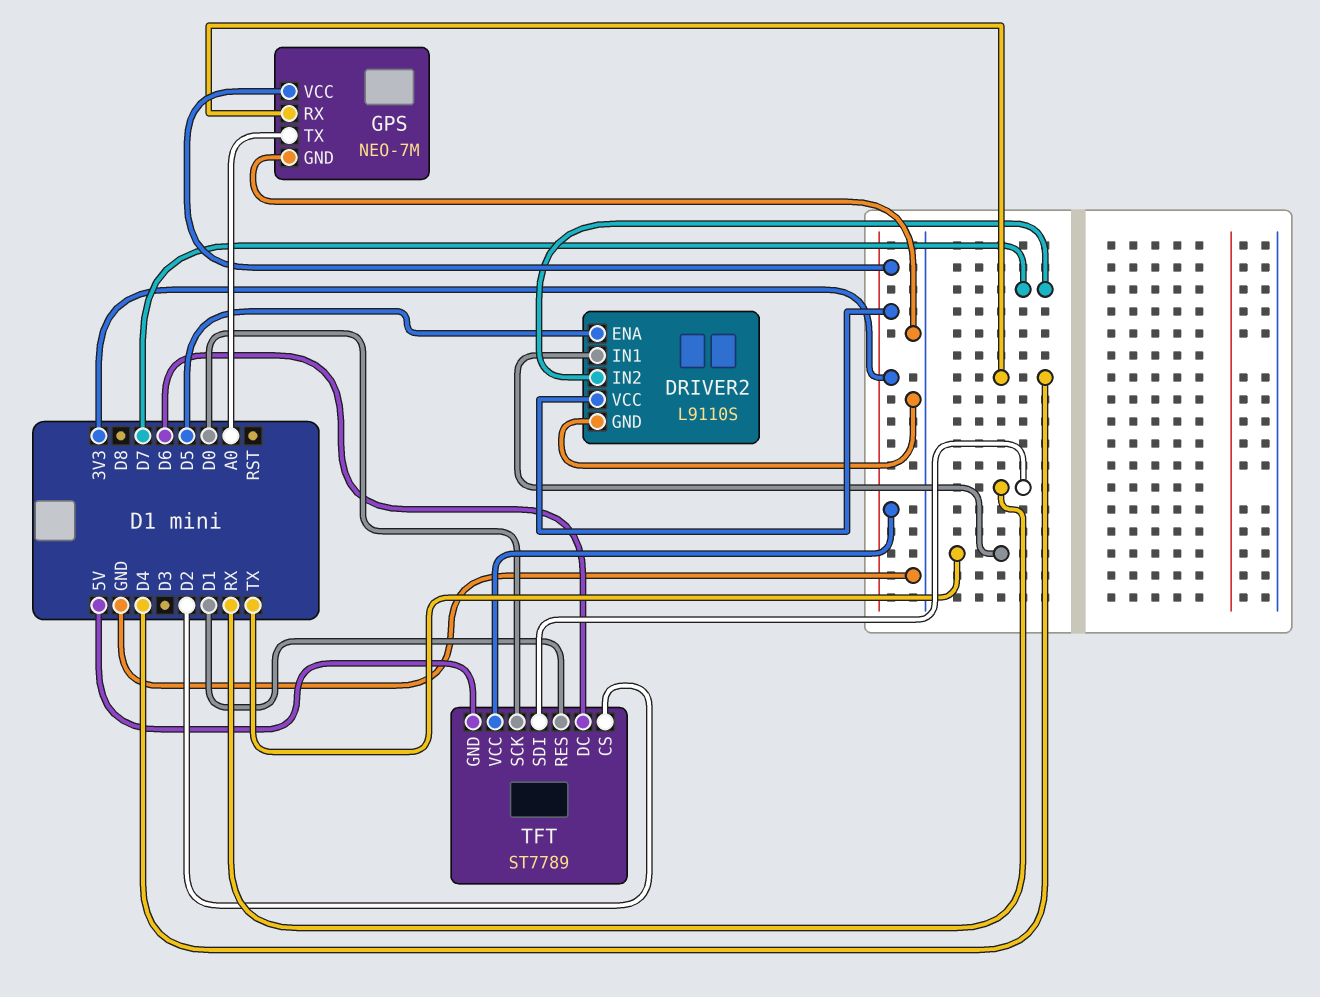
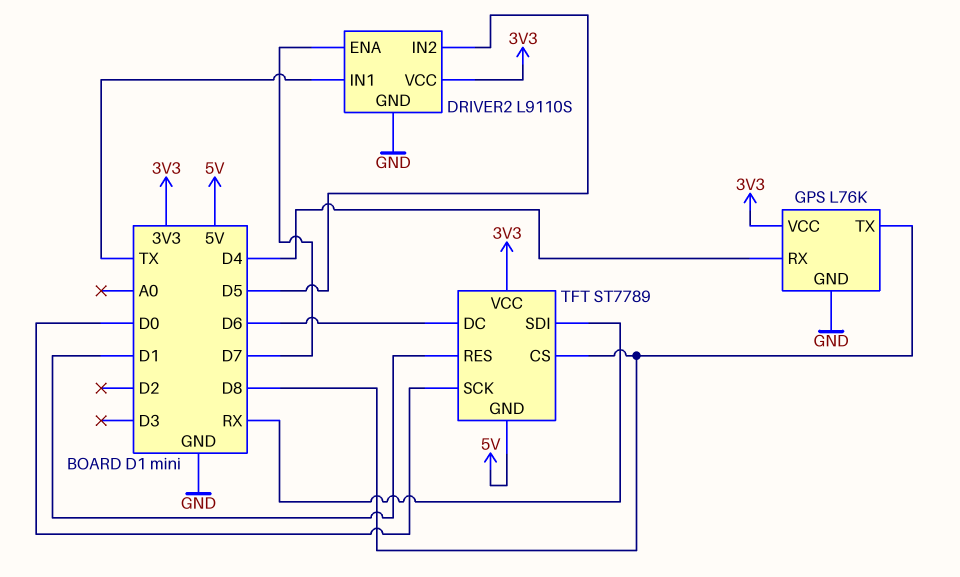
DRIVER2 pin ENA: D5 -> D7
DRIVER2 pin IN2: D7 -> D5
GPS: NEO-7M -> L76K
GPS pin TX: A0 -> D8
TFT pin CS: D2 -> D8

